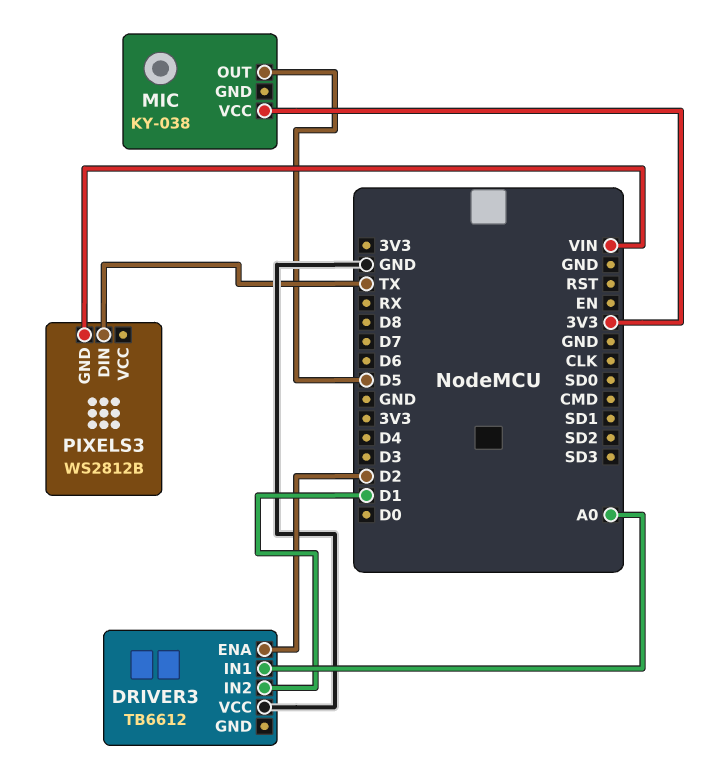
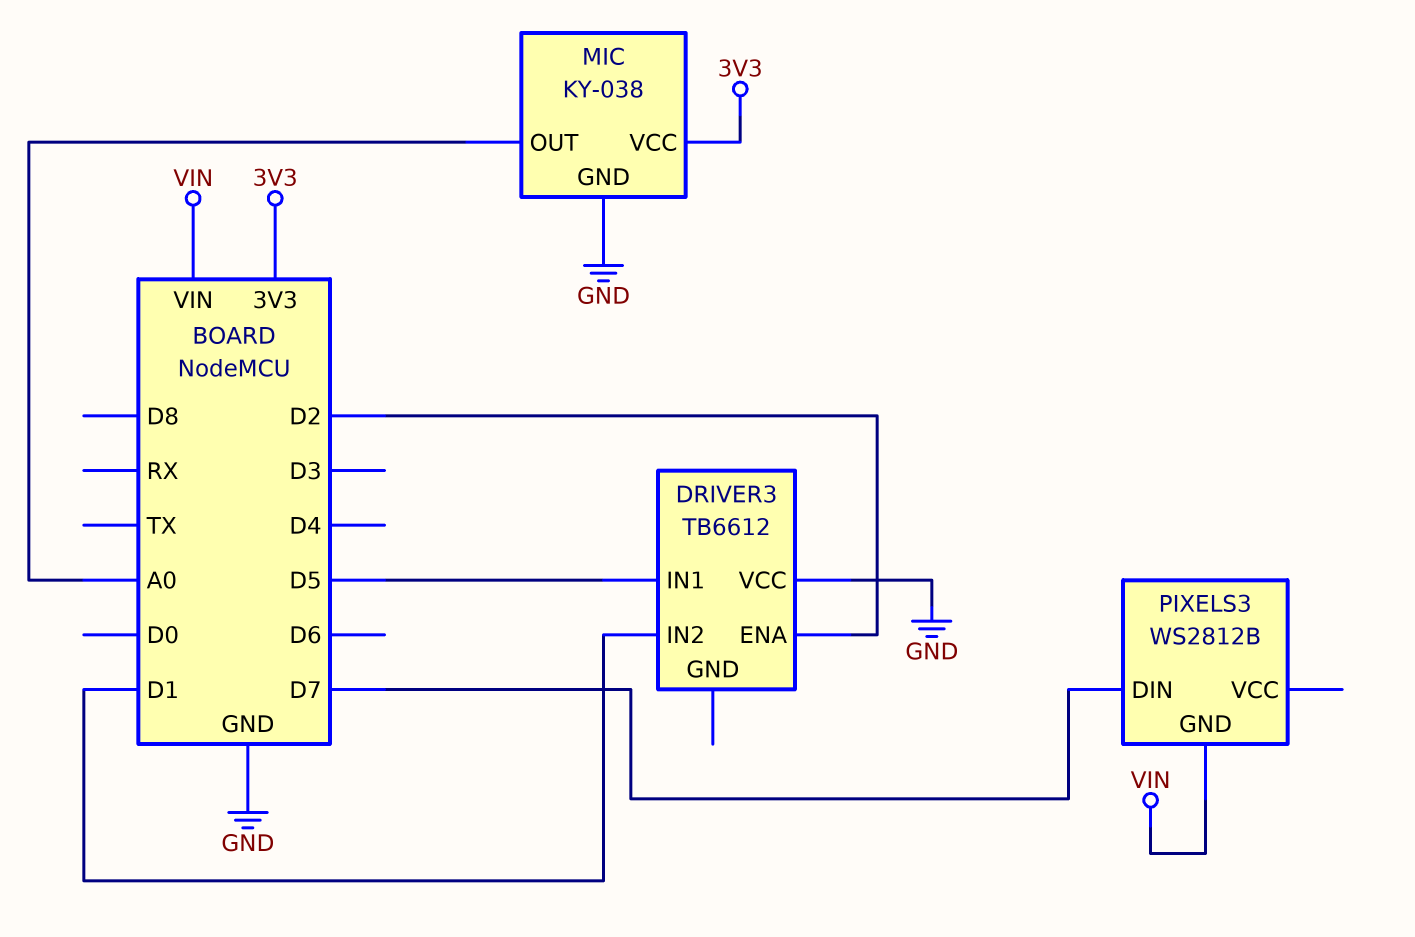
DRIVER3 pin IN1: A0 -> D5
MIC pin GND: none -> GND
MIC pin OUT: D5 -> A0
PIXELS3 pin DIN: TX -> D7

